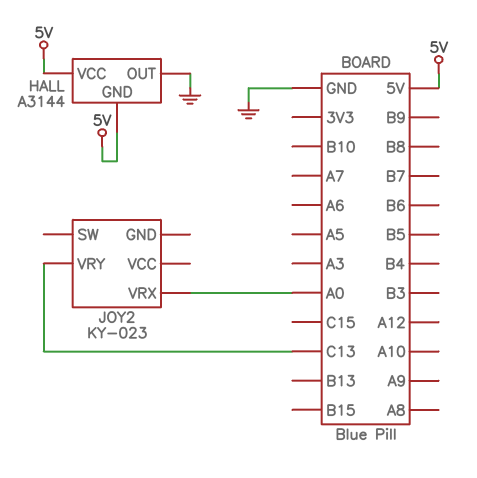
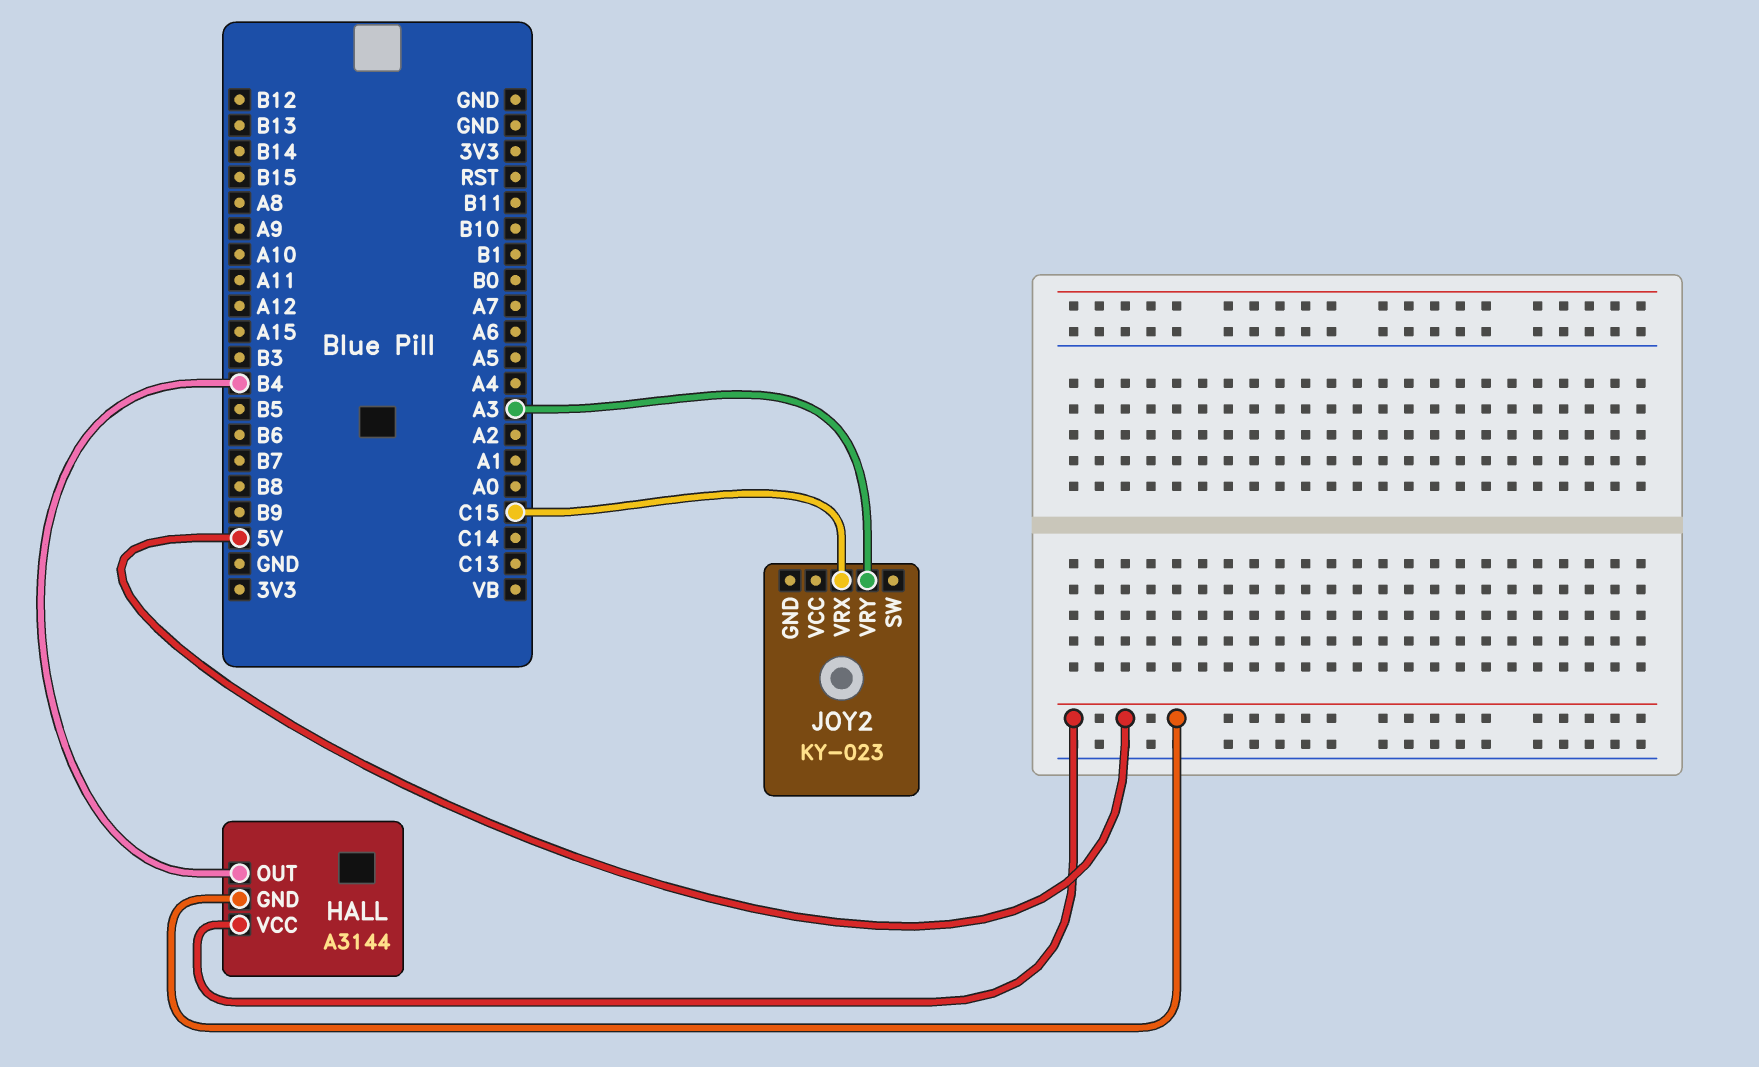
HALL pin OUT: GND -> B4
JOY2 pin VRX: A0 -> C15
JOY2 pin VRY: C13 -> A3

